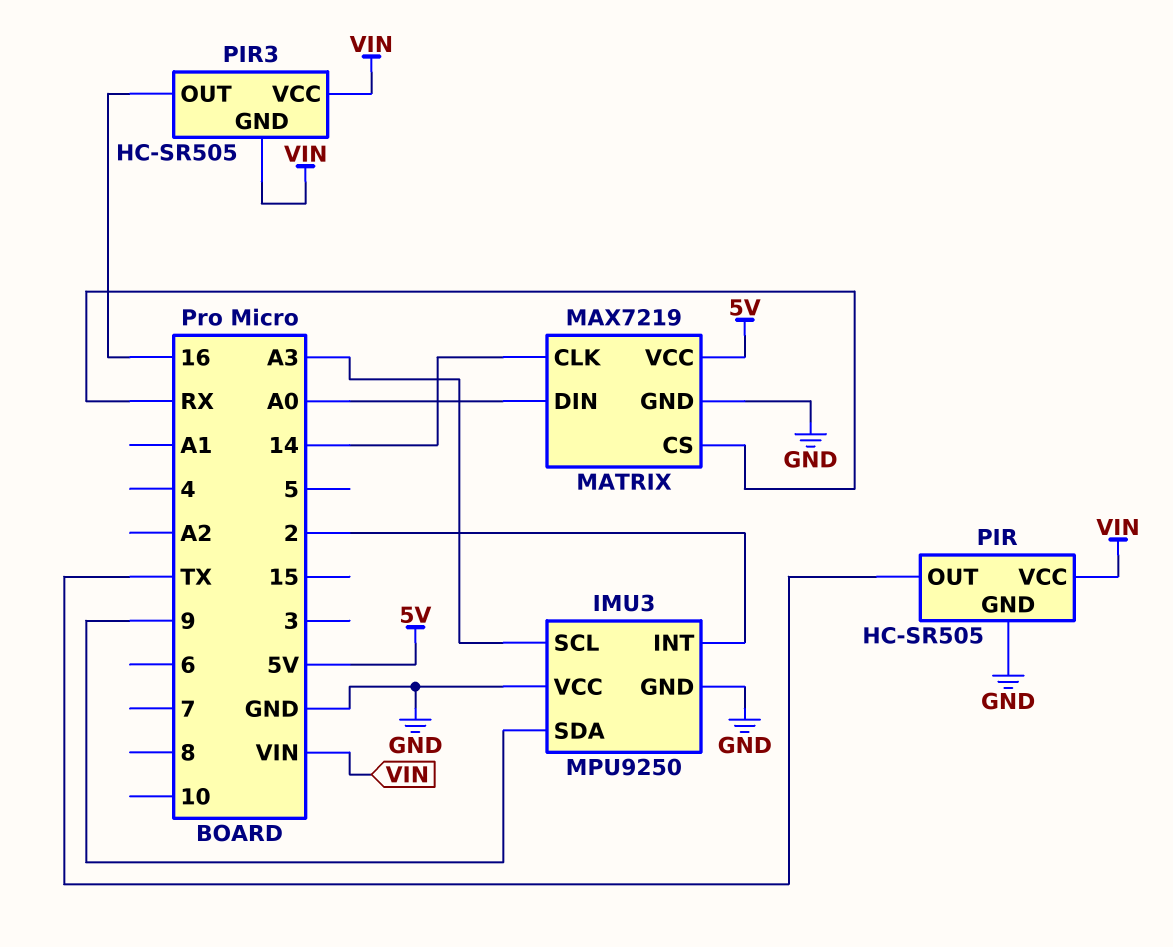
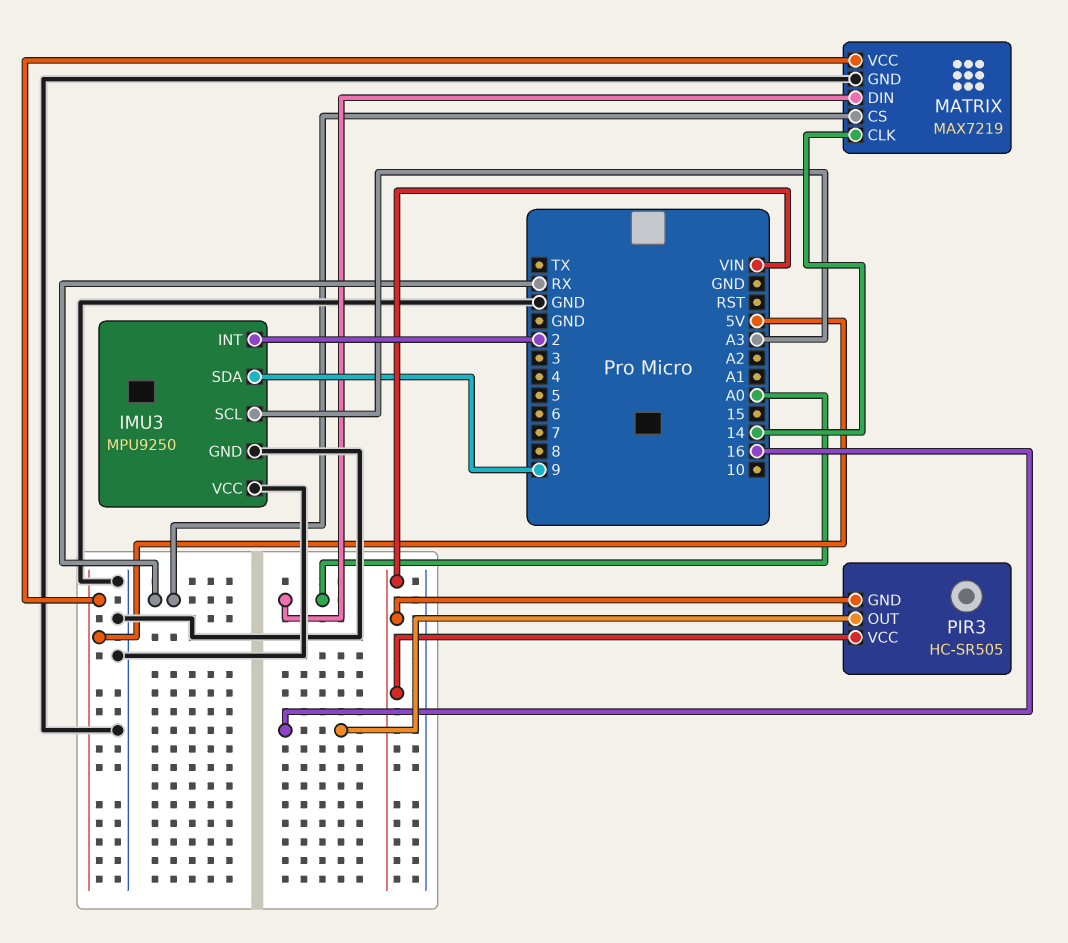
PIR: HC-SR505 -> none
PIR pin GND: GND -> none
PIR pin OUT: TX -> none
PIR pin VCC: VIN -> none

